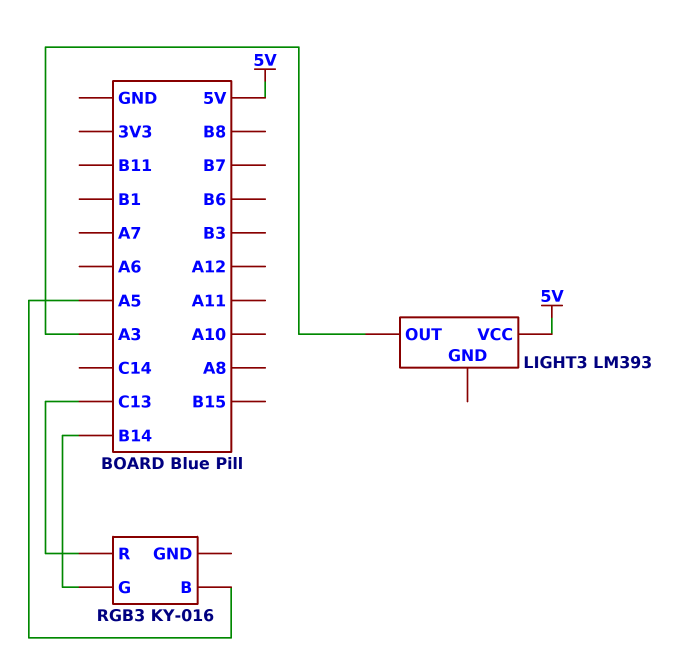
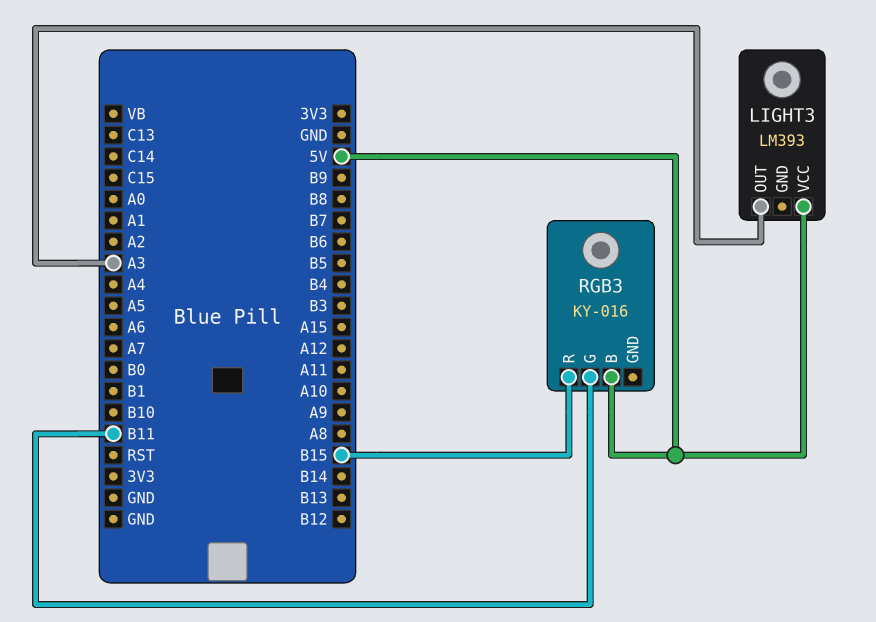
RGB3 pin B: A5 -> 5V
RGB3 pin G: B14 -> B11
RGB3 pin R: C13 -> B15

